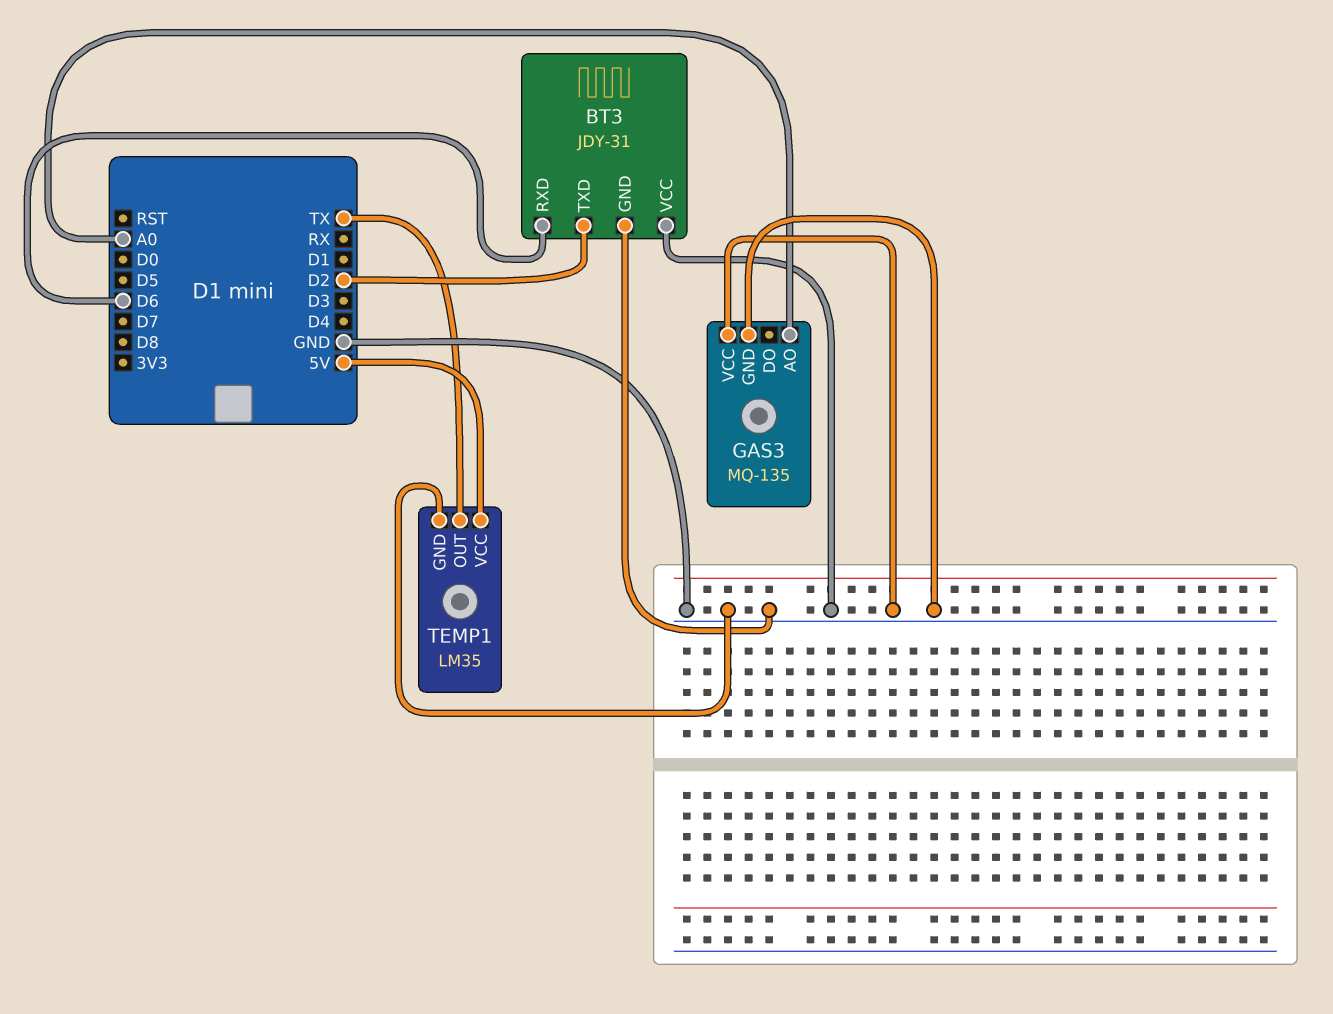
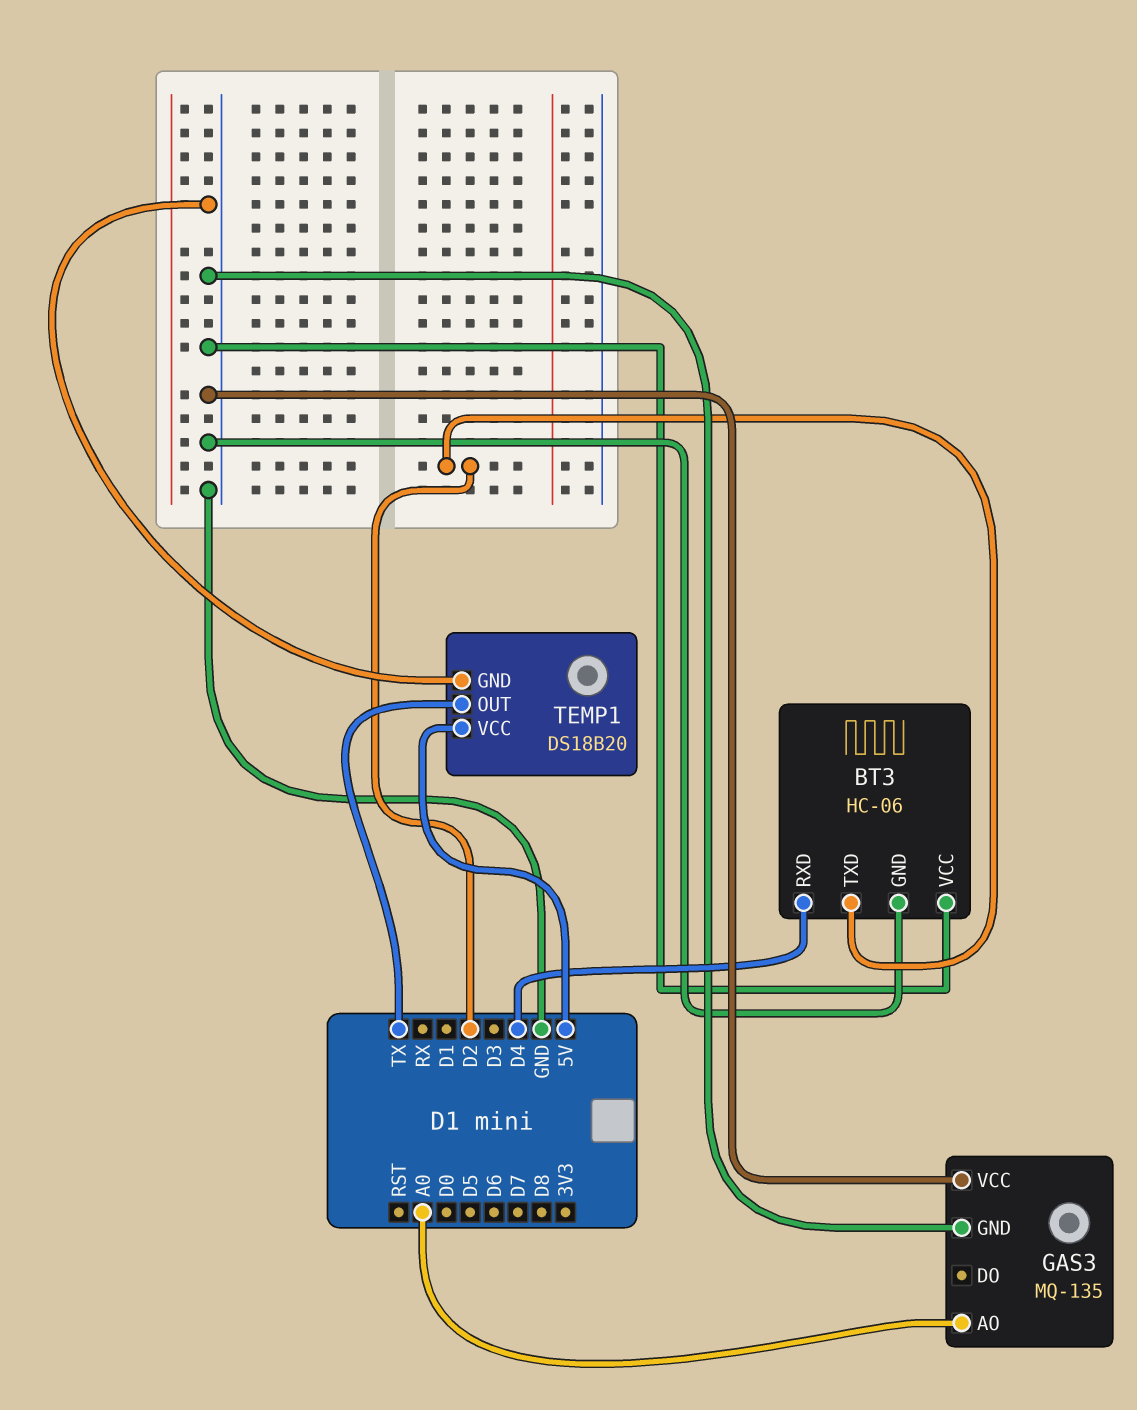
BT3: JDY-31 -> HC-06
BT3 pin RXD: D6 -> D4
TEMP1: LM35 -> DS18B20

